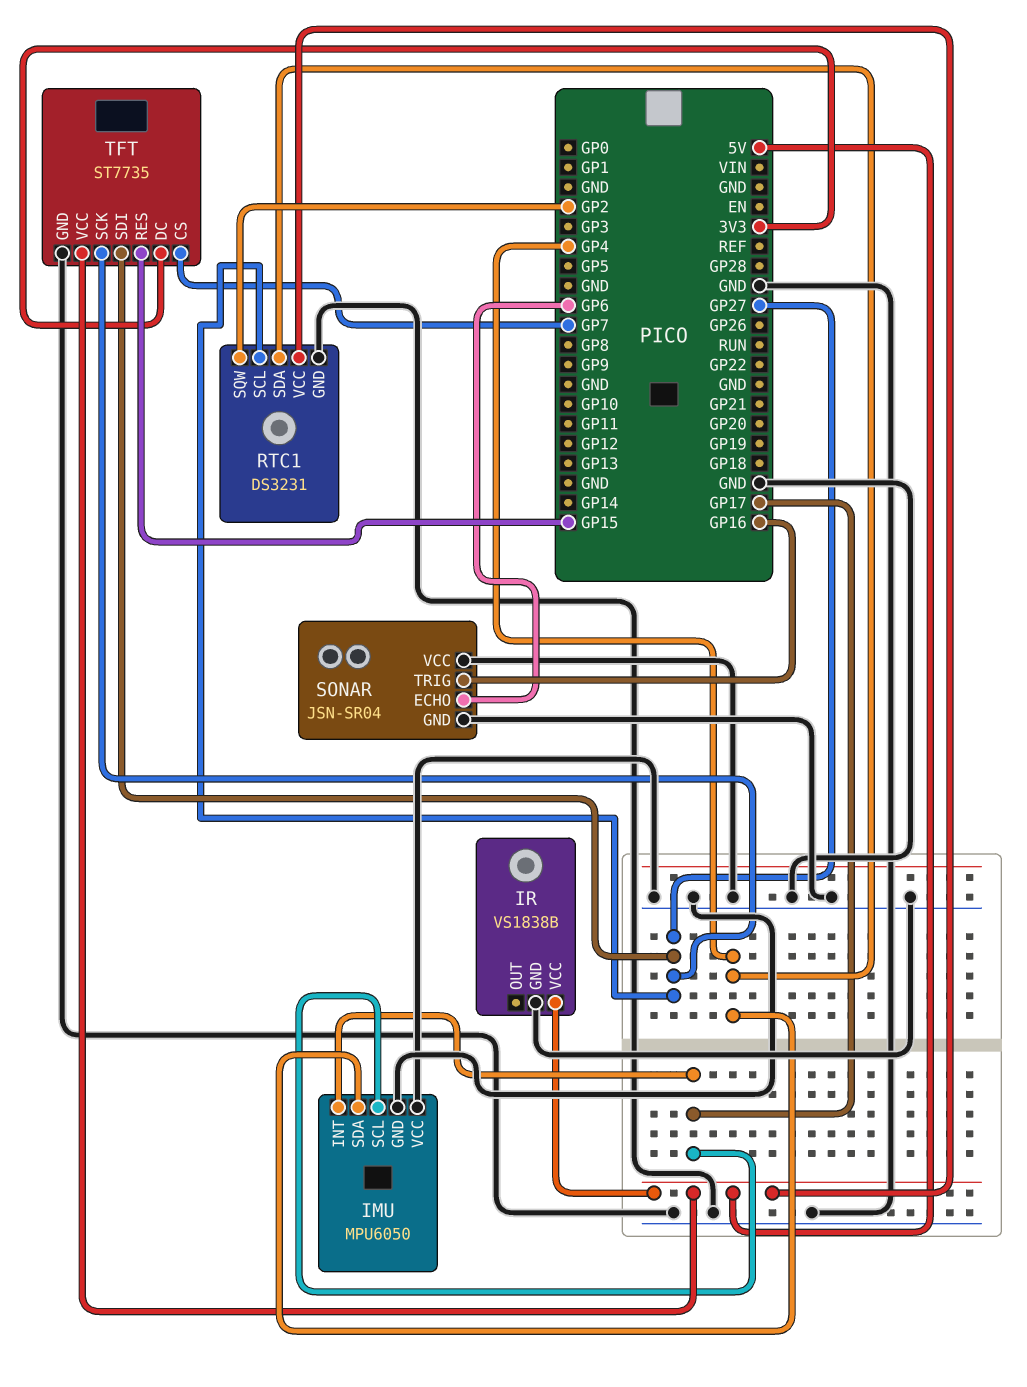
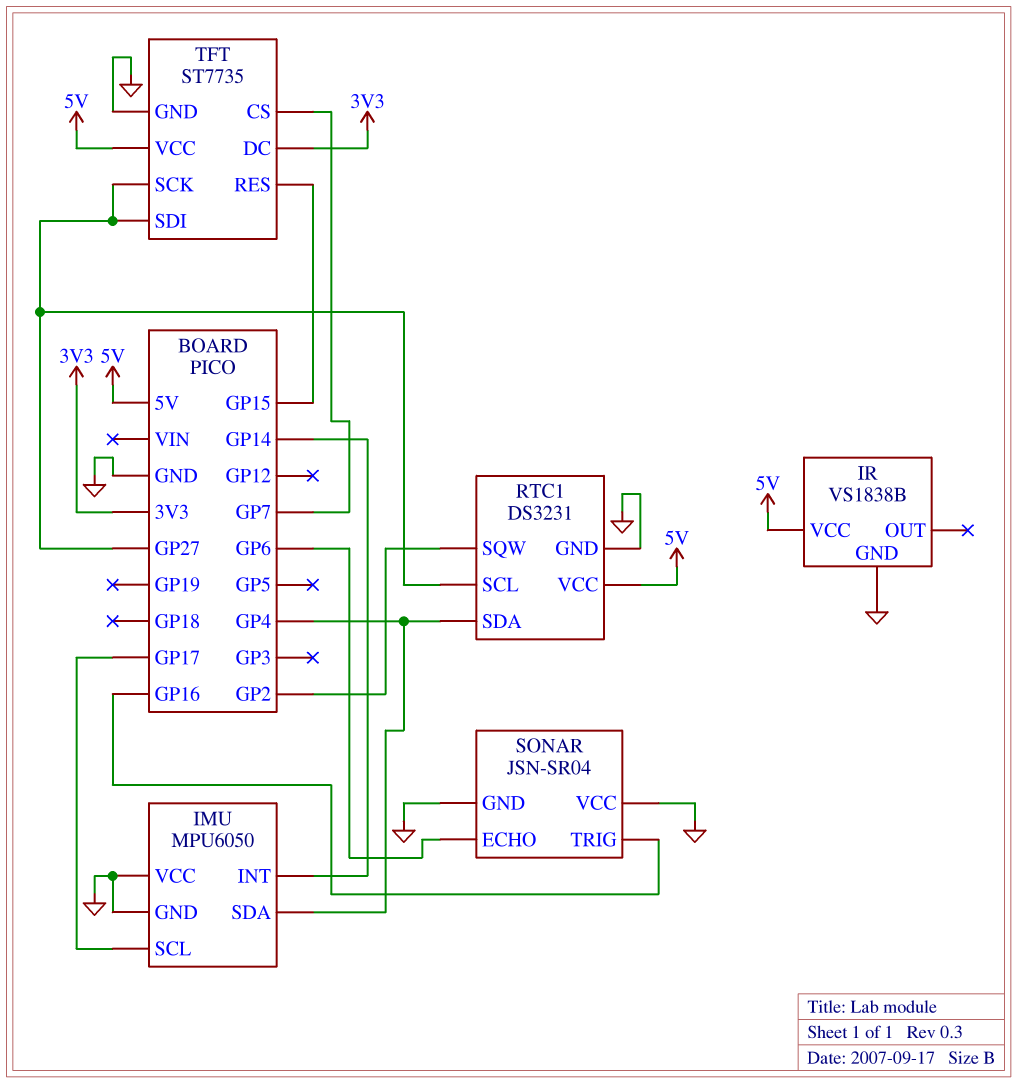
IMU pin INT: GP17 -> GP14

